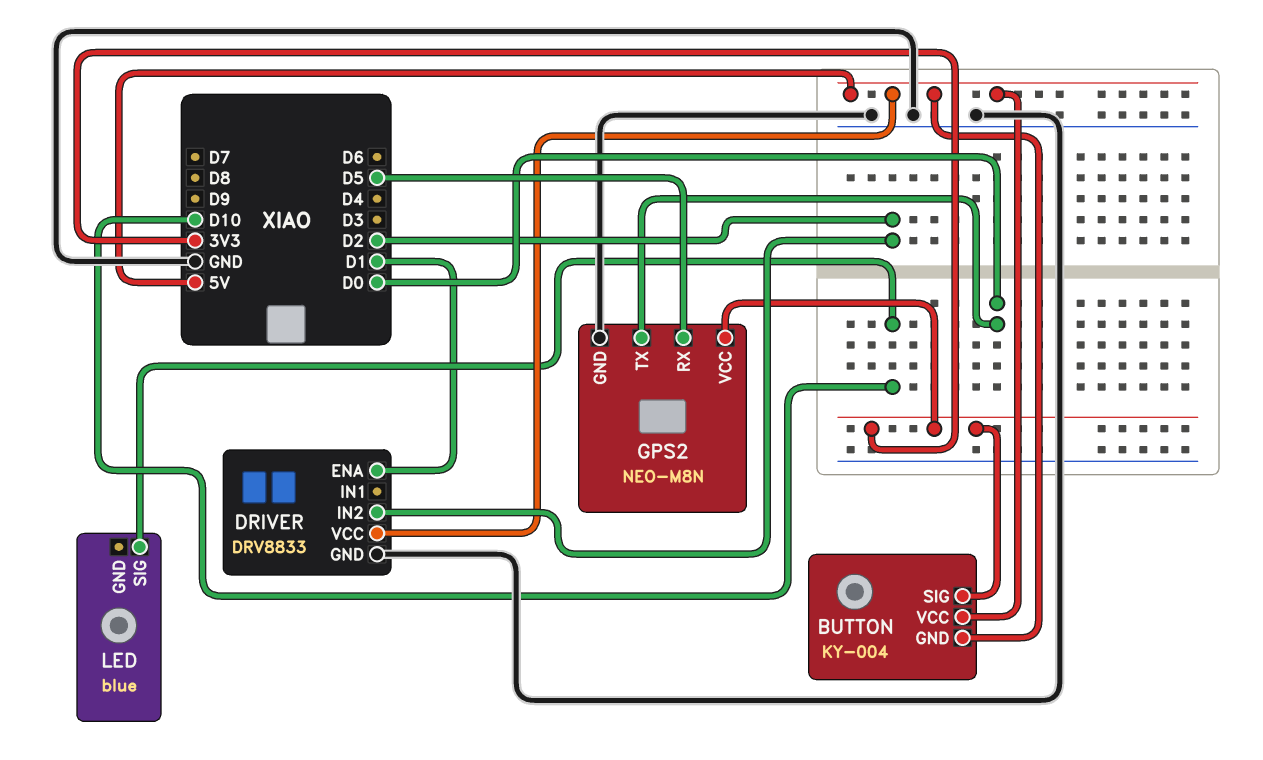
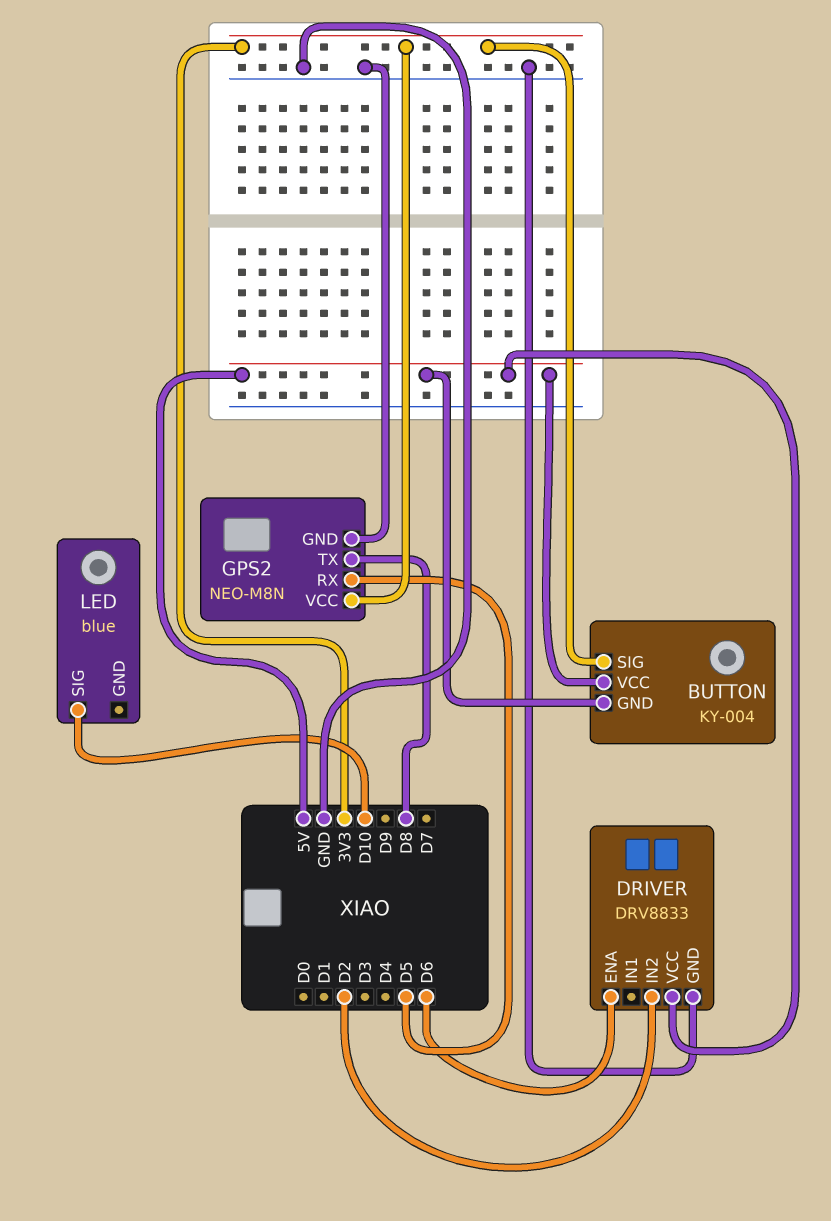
DRIVER pin ENA: D1 -> D6
GPS2 pin TX: D0 -> D8

